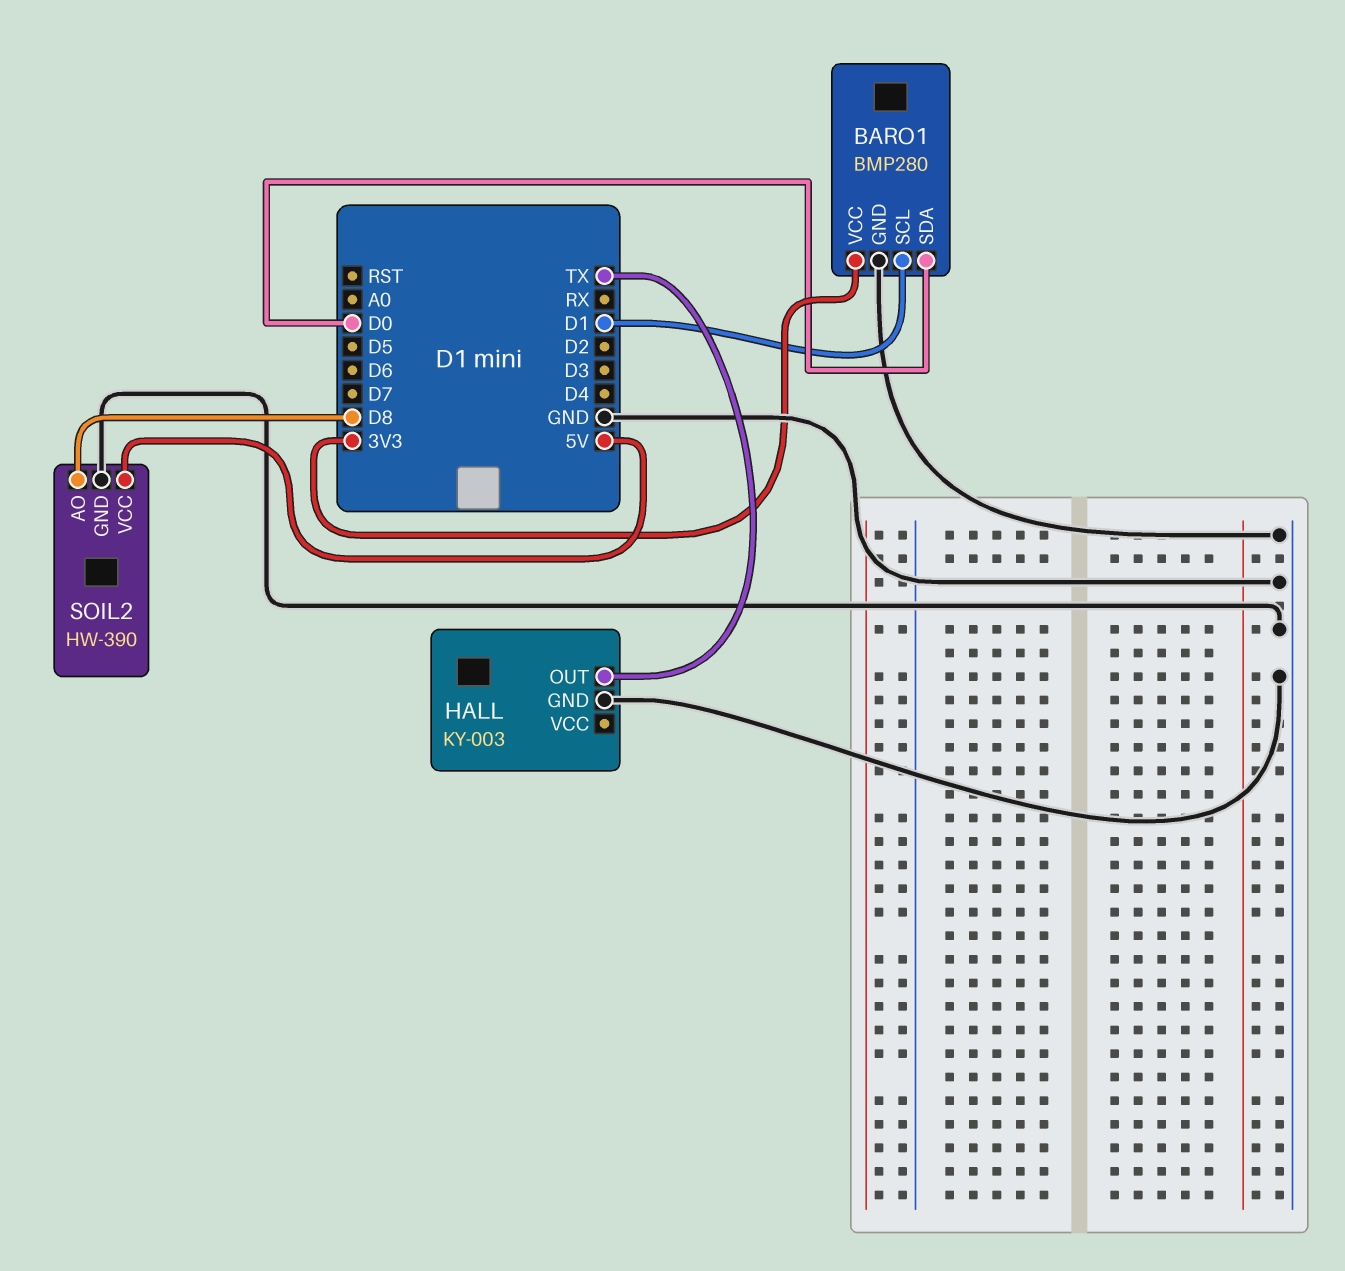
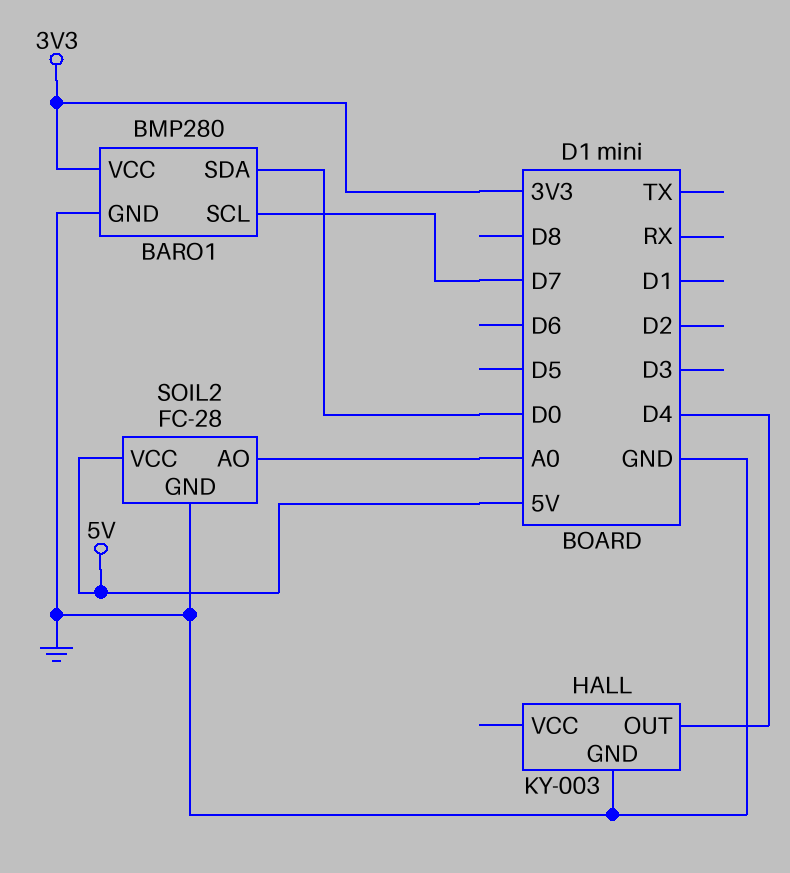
BARO1 pin SCL: D1 -> D7
HALL pin OUT: TX -> D4
SOIL2: HW-390 -> FC-28
SOIL2 pin AO: D8 -> A0

